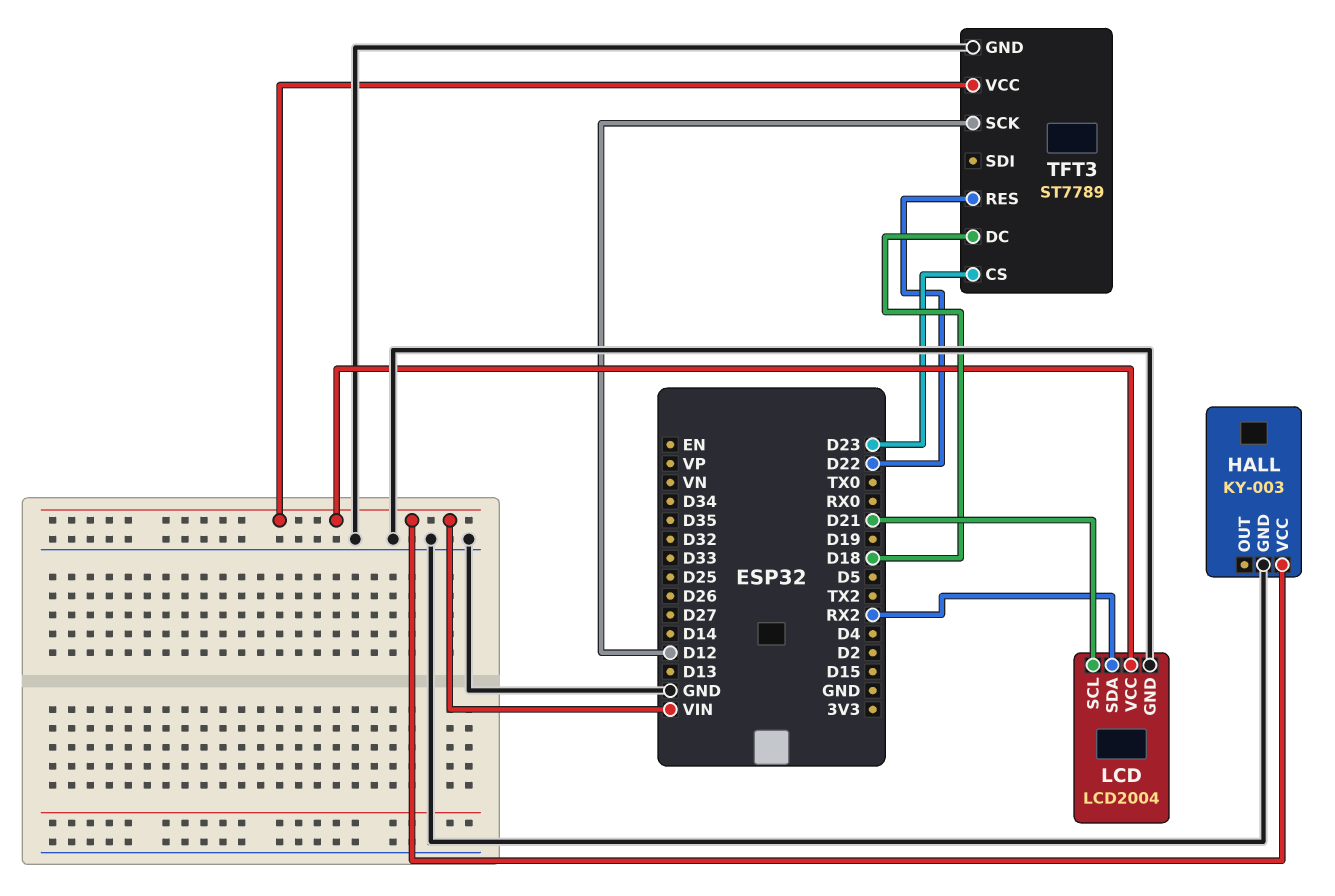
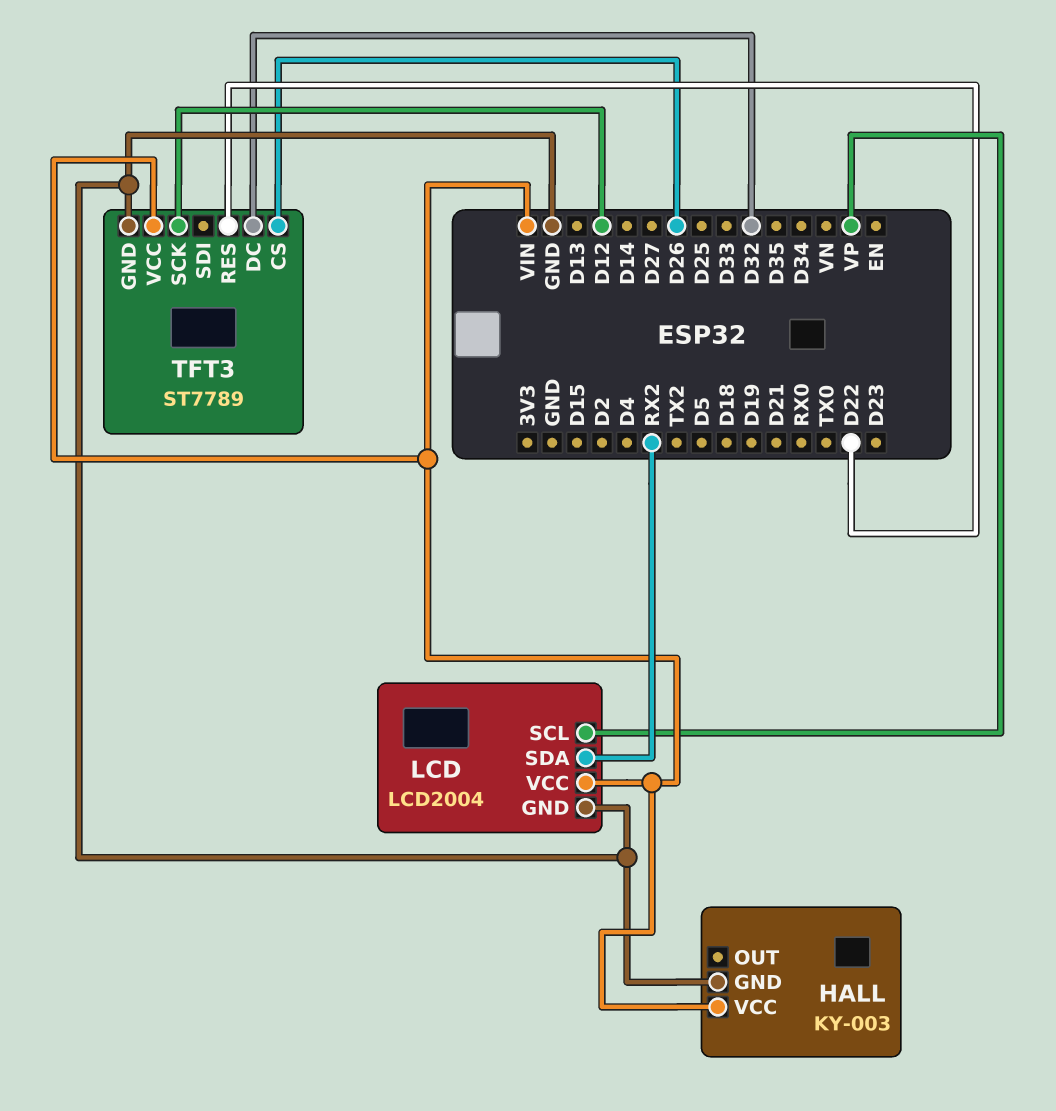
LCD pin SCL: D21 -> VP
TFT3 pin CS: D23 -> D26
TFT3 pin DC: D18 -> D32

